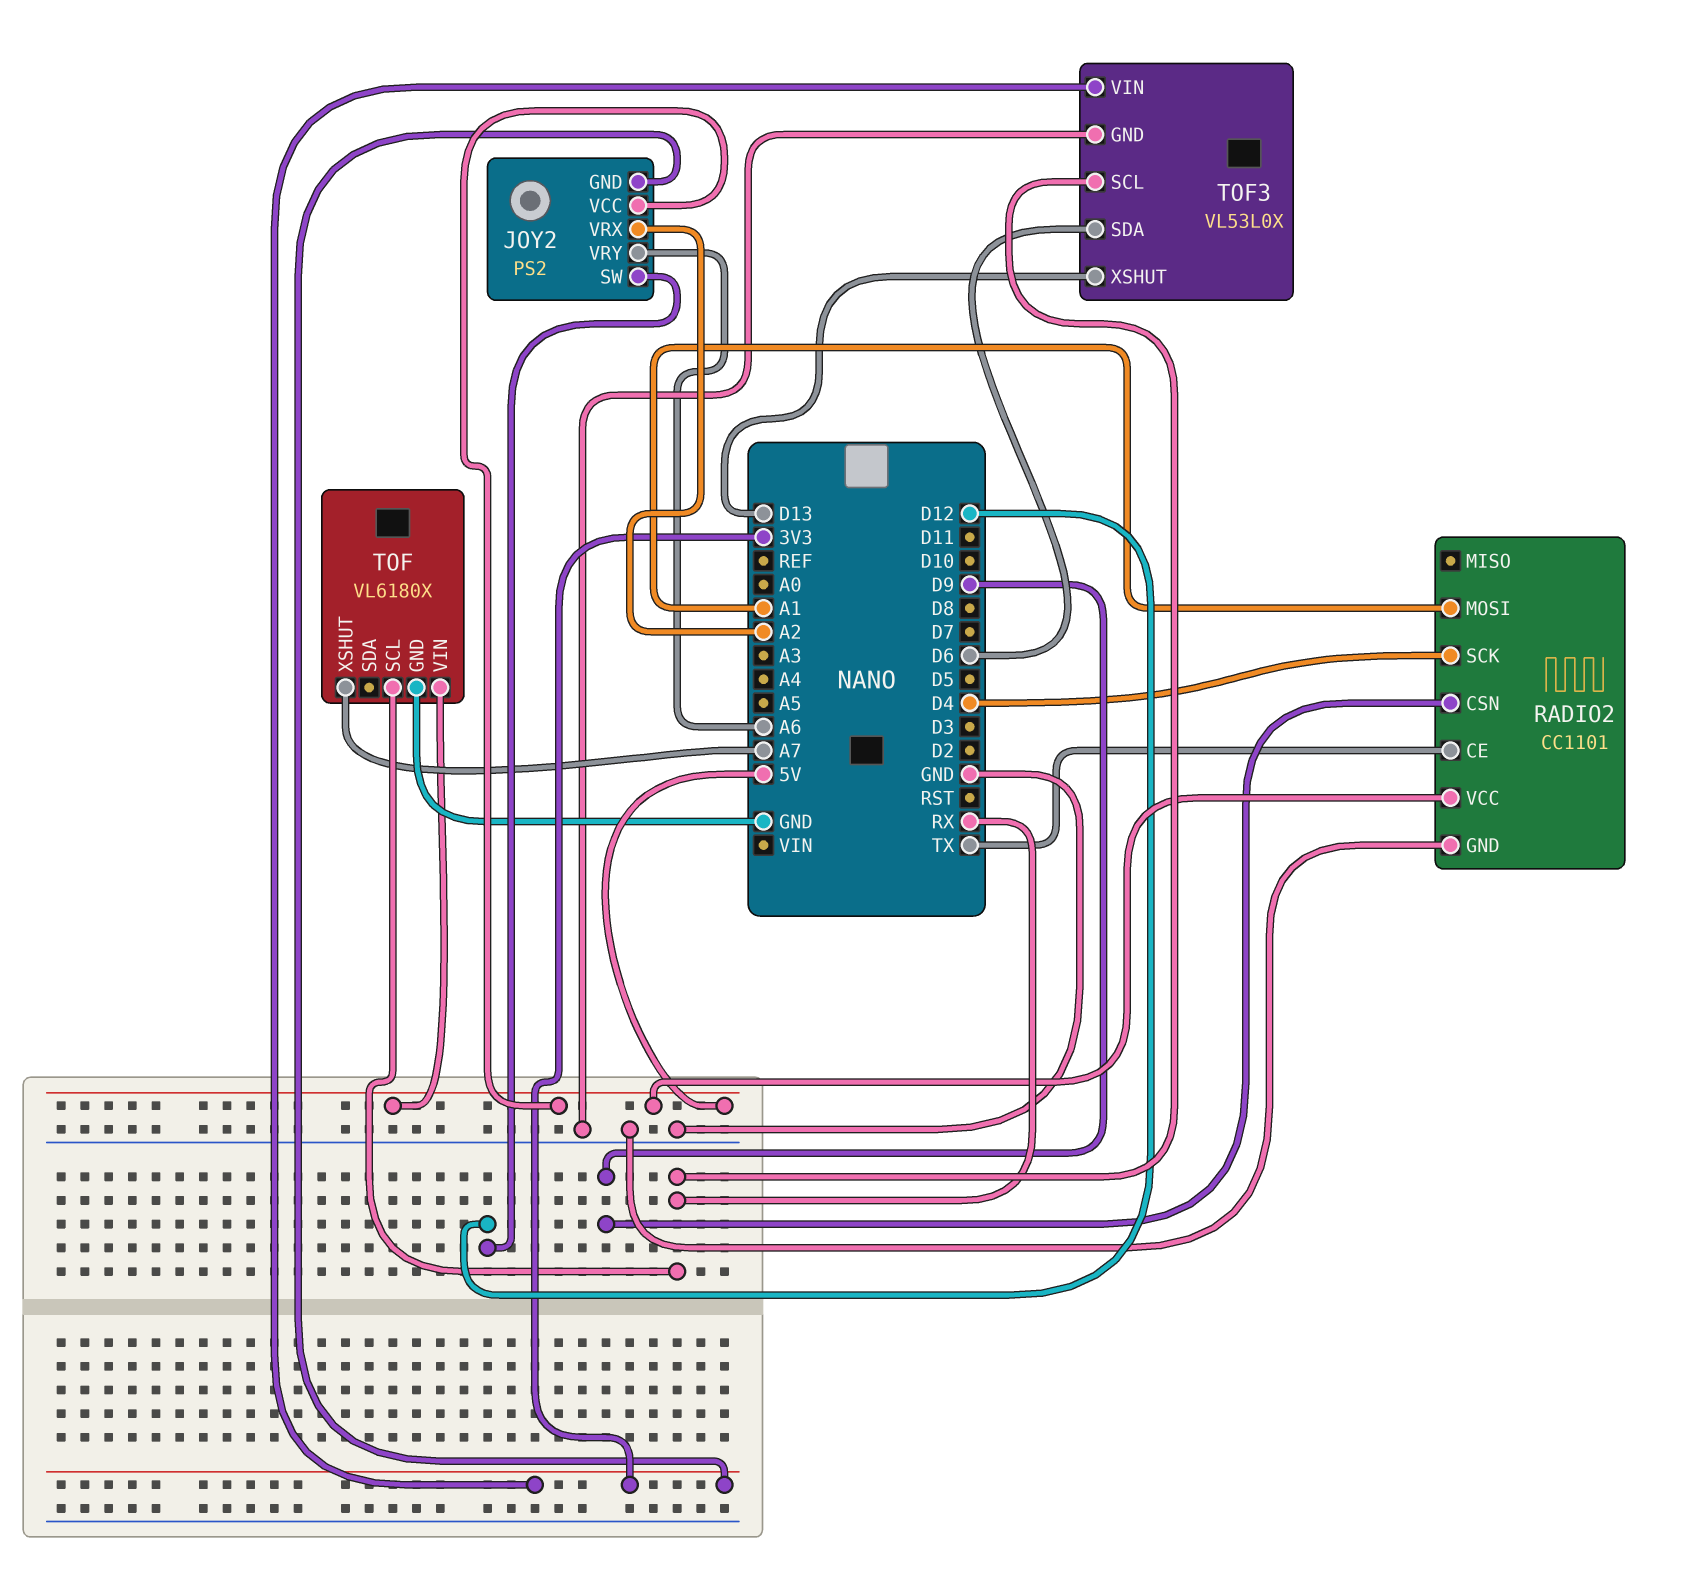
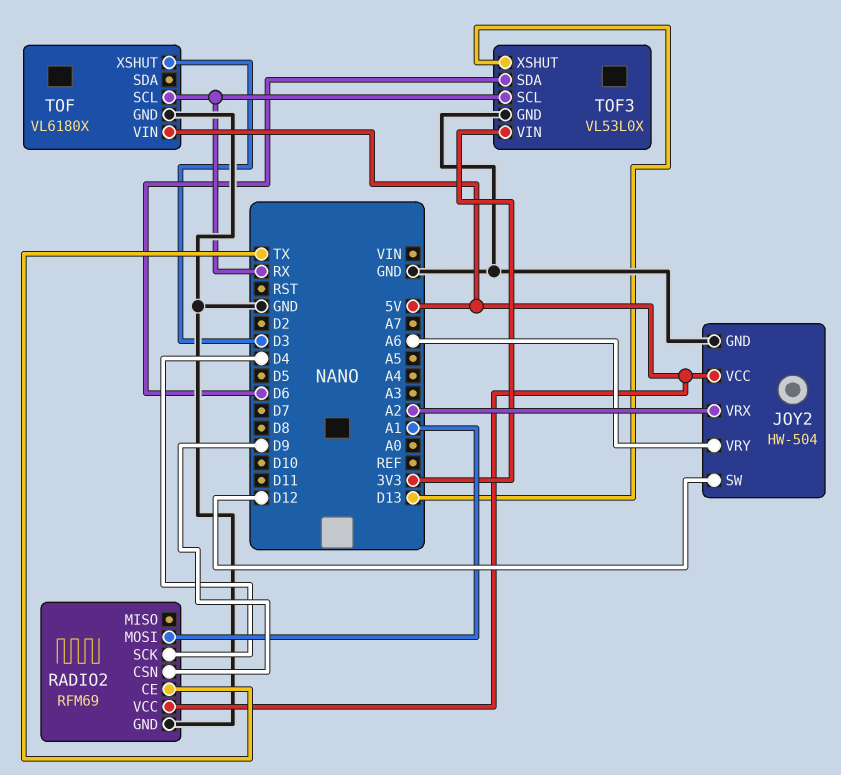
JOY2: PS2 -> HW-504
JOY2 pin GND: 3V3 -> GND
RADIO2: CC1101 -> RFM69
TOF pin XSHUT: A7 -> D3

